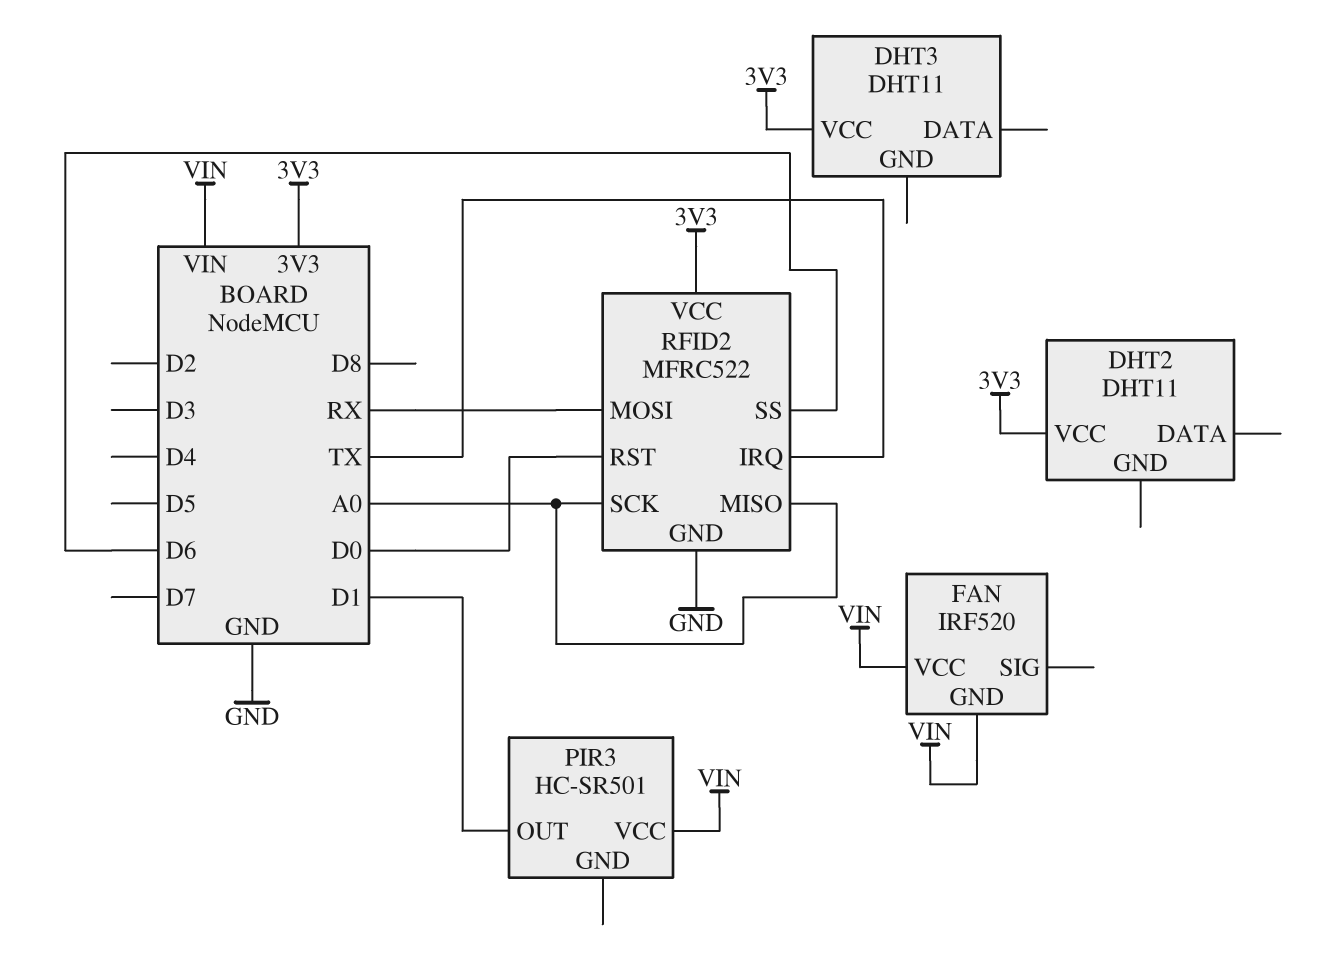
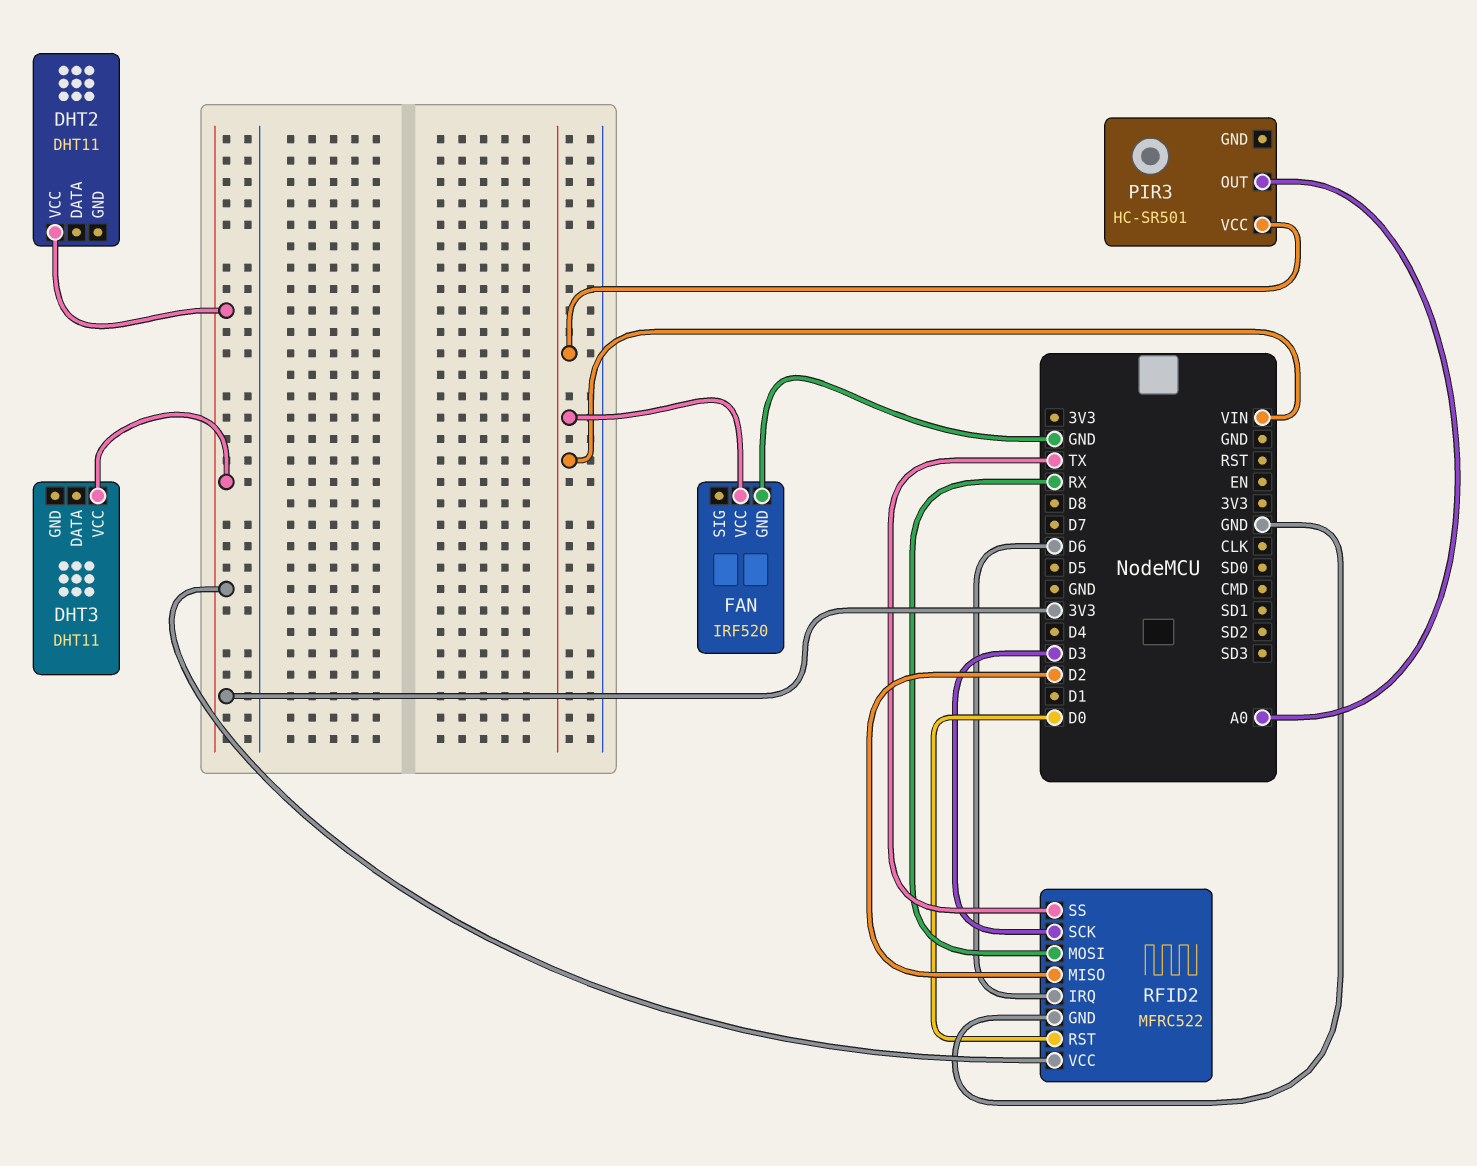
FAN pin GND: VIN -> GND
PIR3 pin OUT: D1 -> A0
RFID2 pin IRQ: TX -> D6
RFID2 pin MISO: A0 -> D2
RFID2 pin SCK: A0 -> D3
RFID2 pin SS: D6 -> TX

